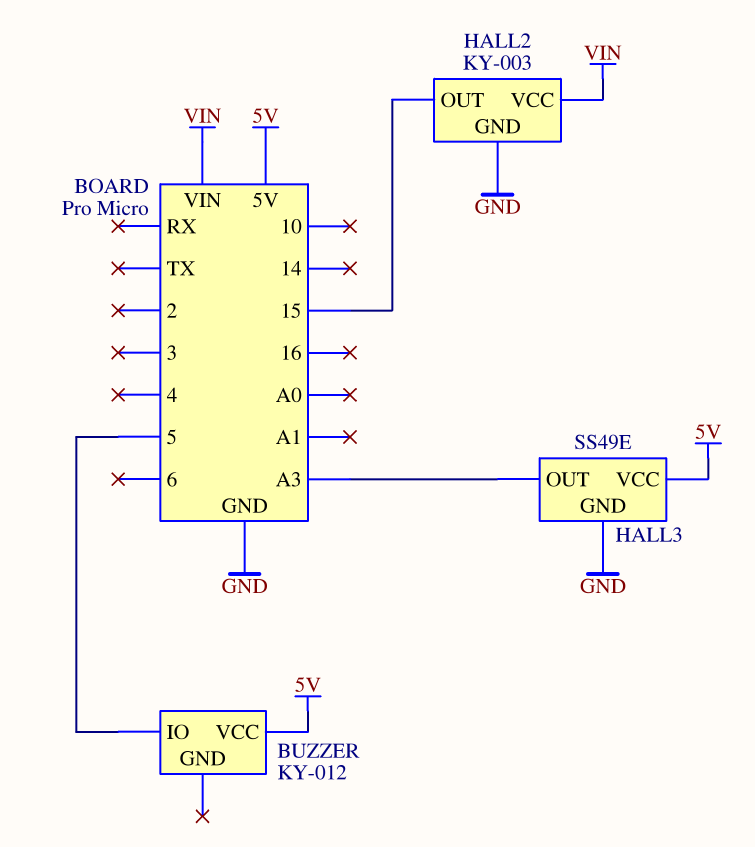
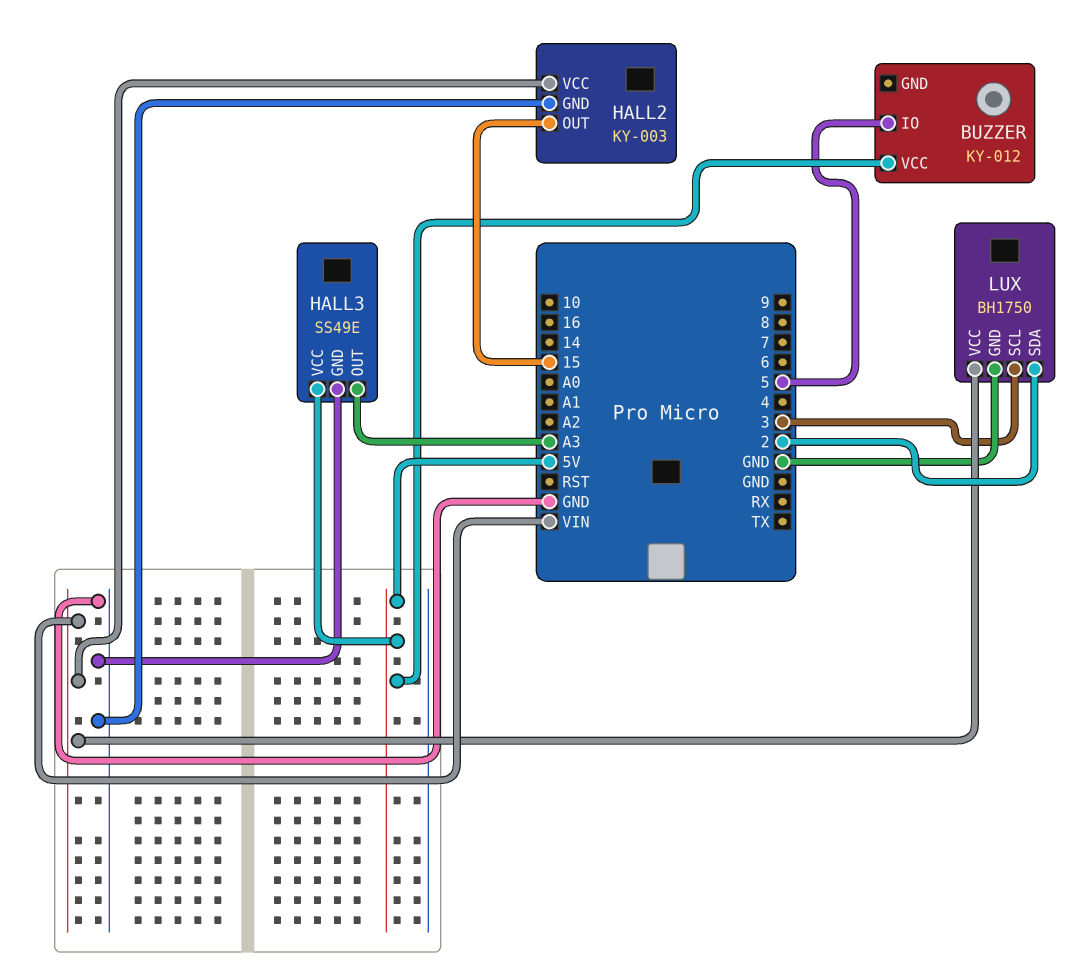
LUX: none -> BH1750
LUX pin GND: none -> GND
LUX pin SCL: none -> 3
LUX pin SDA: none -> 2
LUX pin VCC: none -> VIN

